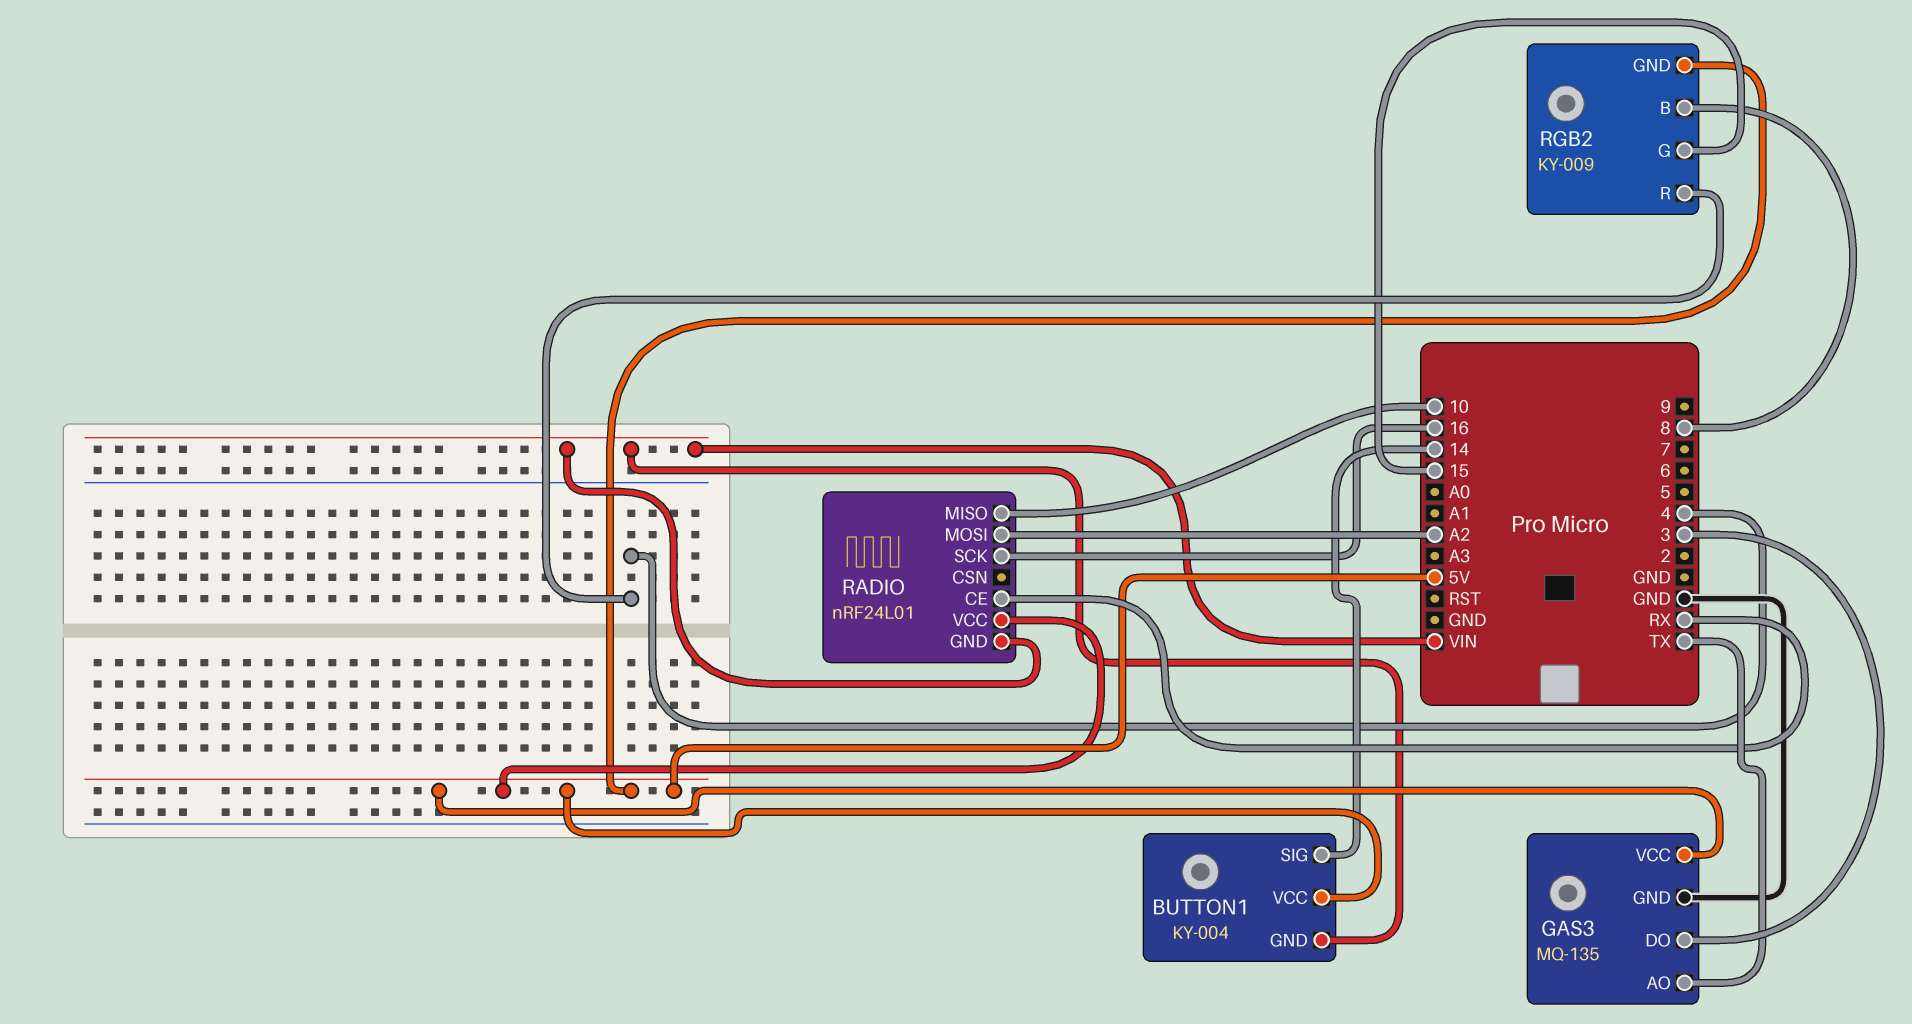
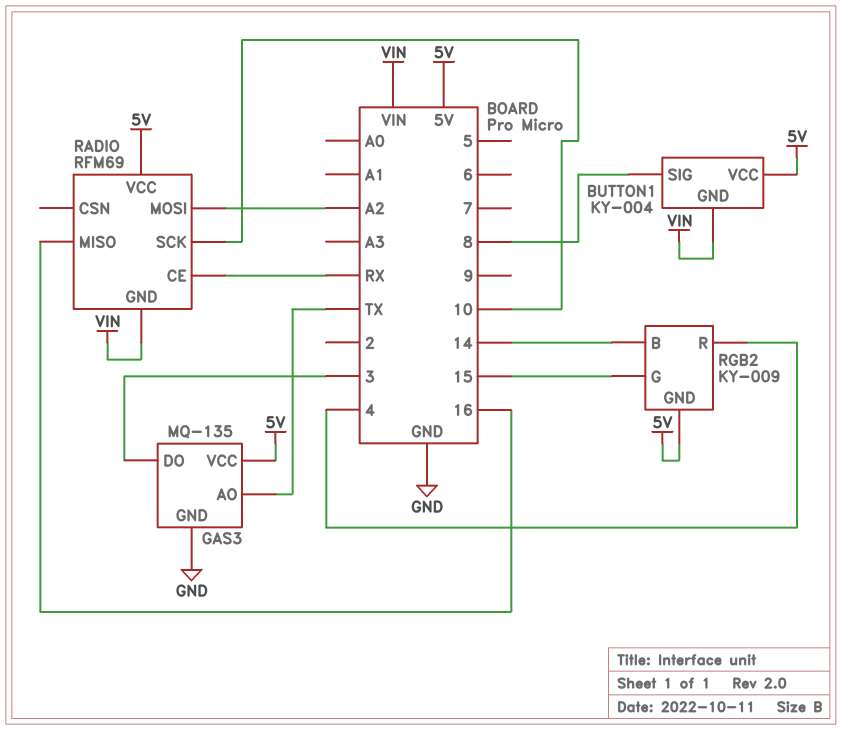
BUTTON1 pin SIG: 14 -> 8
RADIO: nRF24L01 -> RFM69
RADIO pin MISO: 10 -> 16
RADIO pin SCK: 16 -> 10
RGB2 pin B: 8 -> 14

